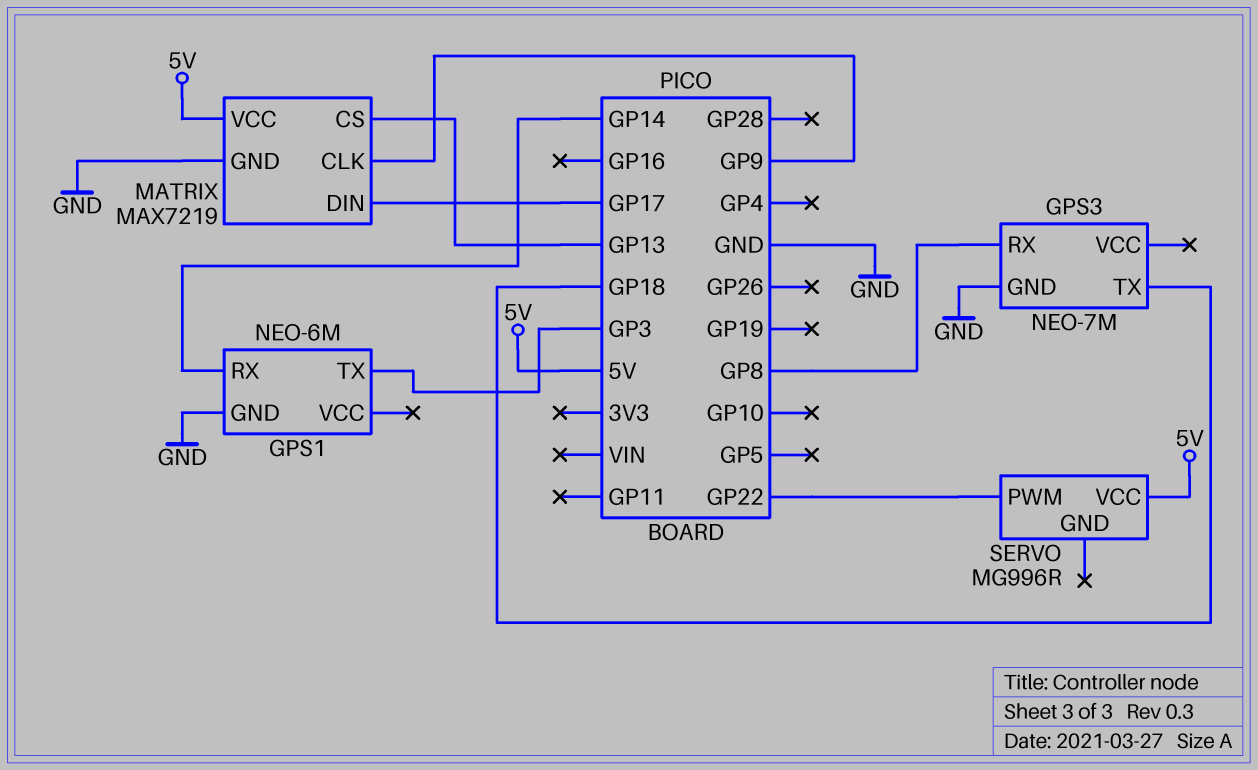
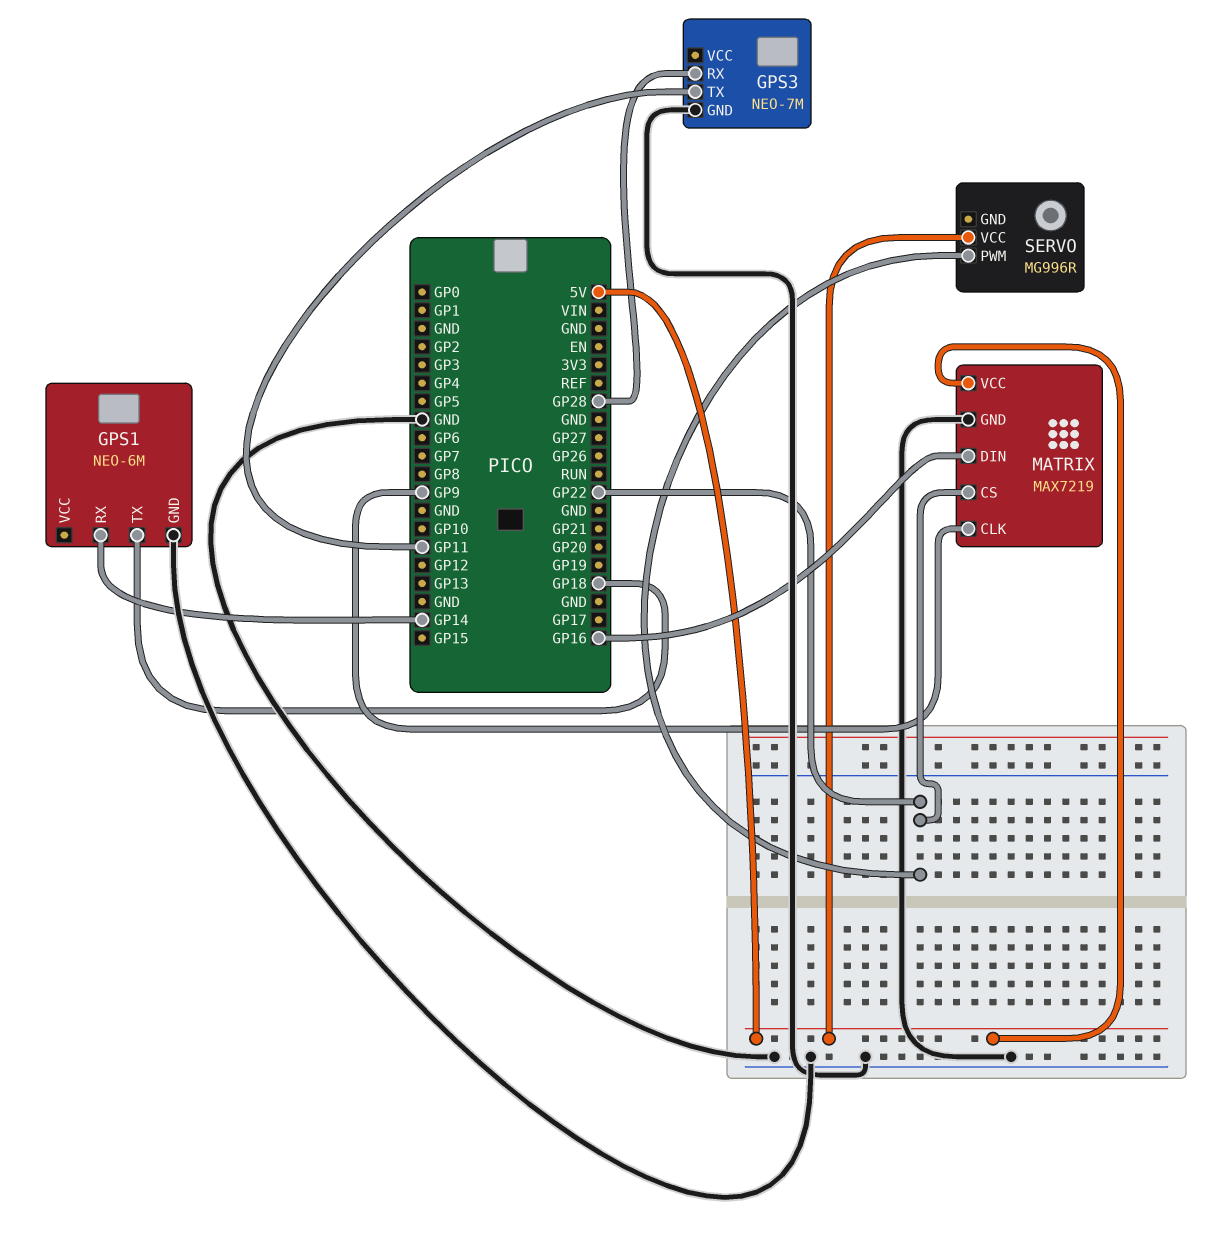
GPS1 pin TX: GP3 -> GP18
GPS3 pin RX: GP8 -> GP28
GPS3 pin TX: GP18 -> GP11
MATRIX pin CS: GP13 -> GP22
MATRIX pin DIN: GP17 -> GP16

